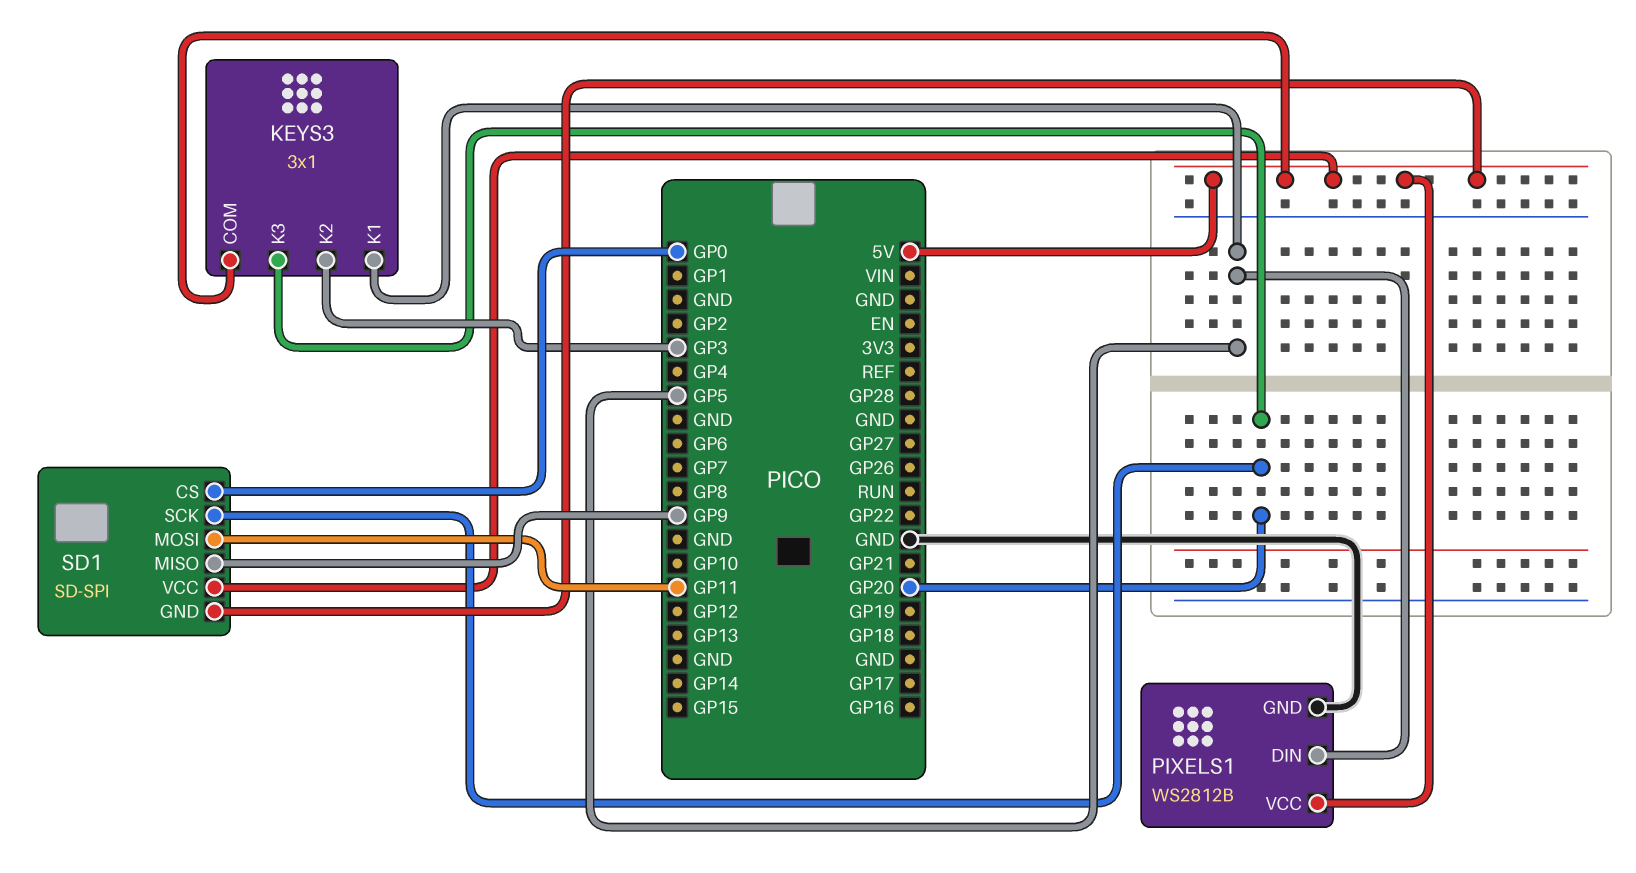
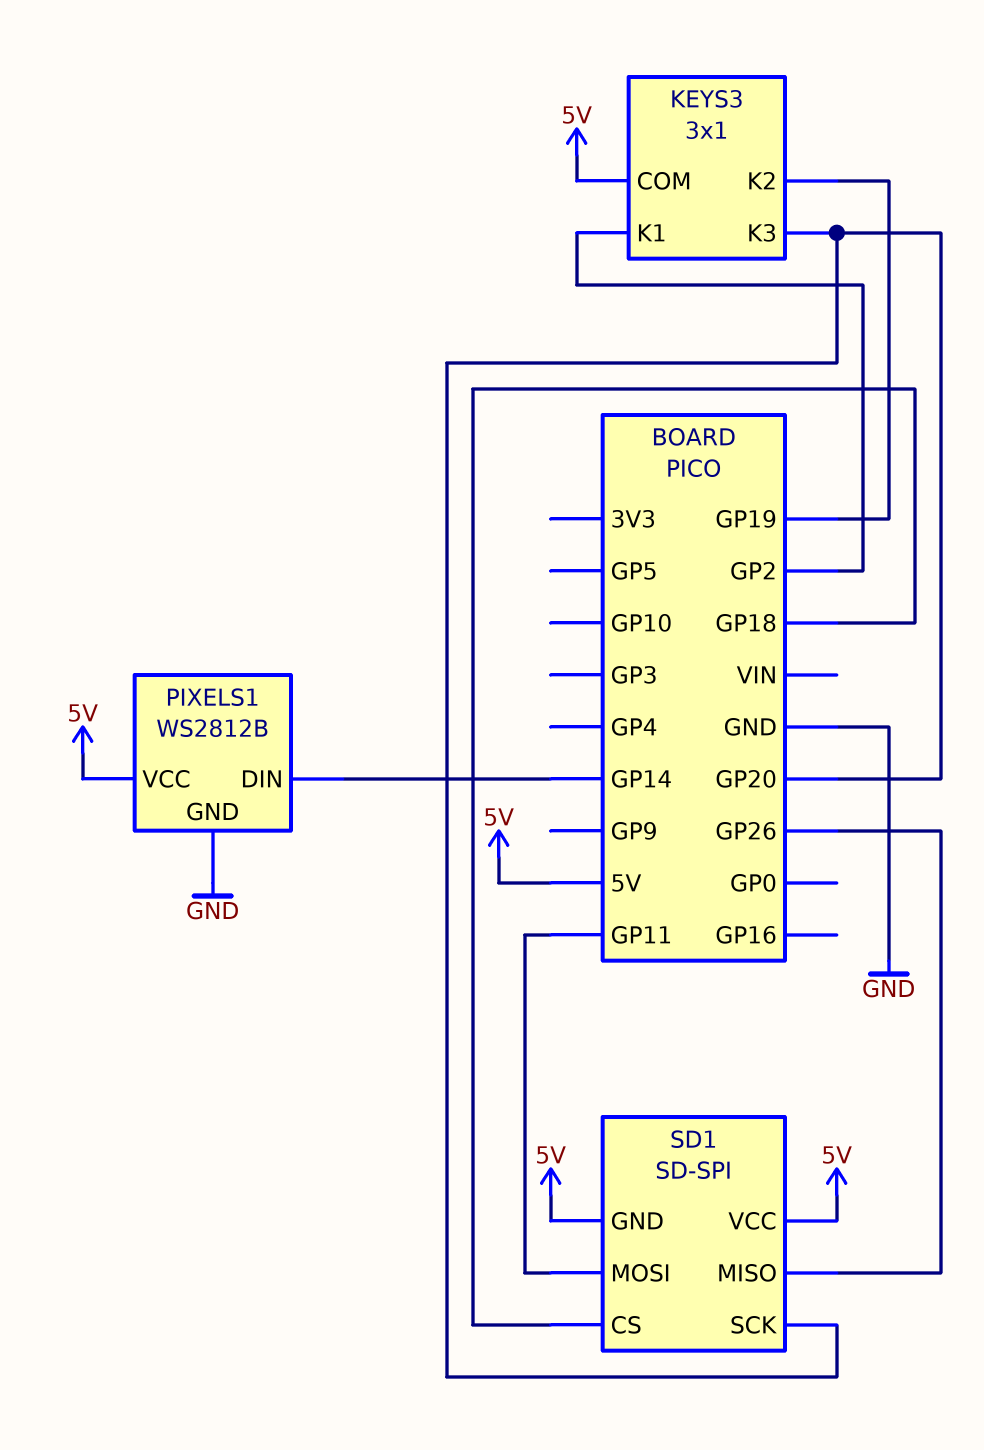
KEYS3 pin K1: GP5 -> GP2
KEYS3 pin K2: GP3 -> GP19
PIXELS1 pin DIN: GP5 -> GP14
SD1 pin CS: GP0 -> GP18
SD1 pin MISO: GP9 -> GP26

